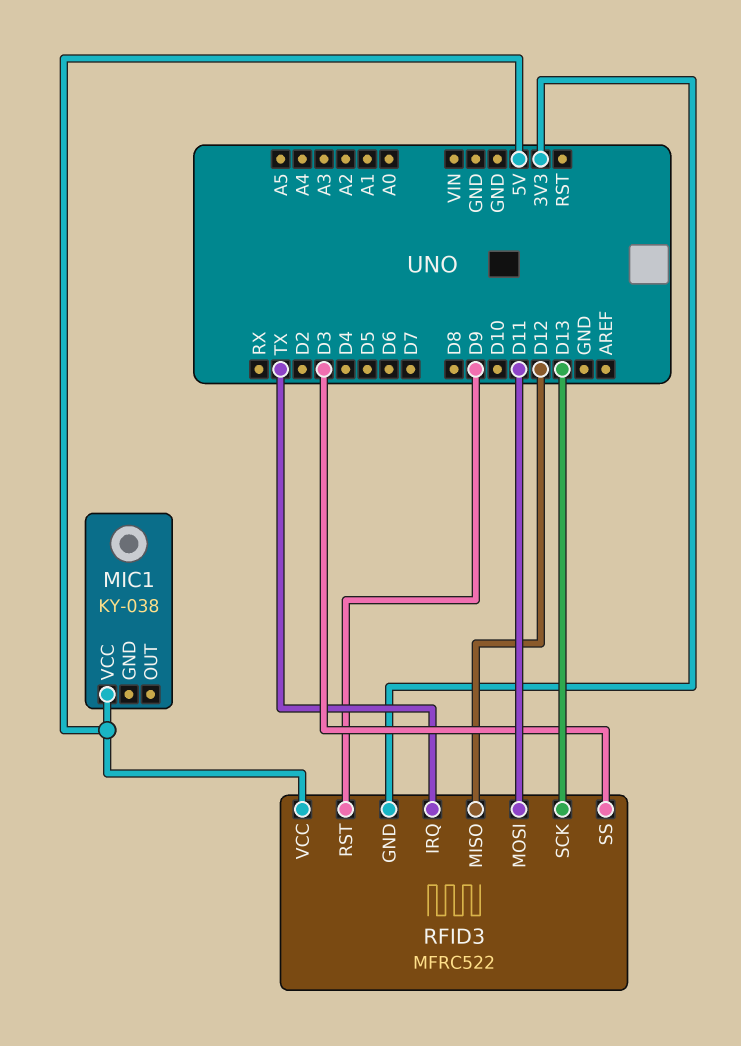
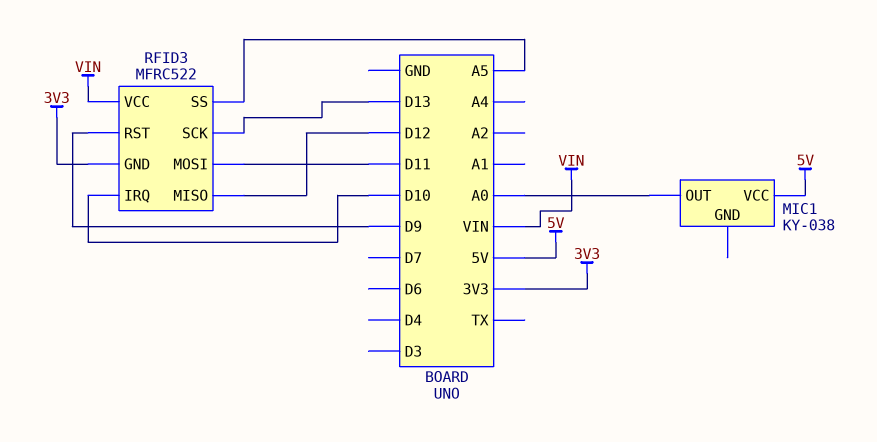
MIC1 pin OUT: none -> A0
RFID3 pin IRQ: TX -> D10
RFID3 pin SS: D3 -> A5
RFID3 pin VCC: 5V -> VIN

